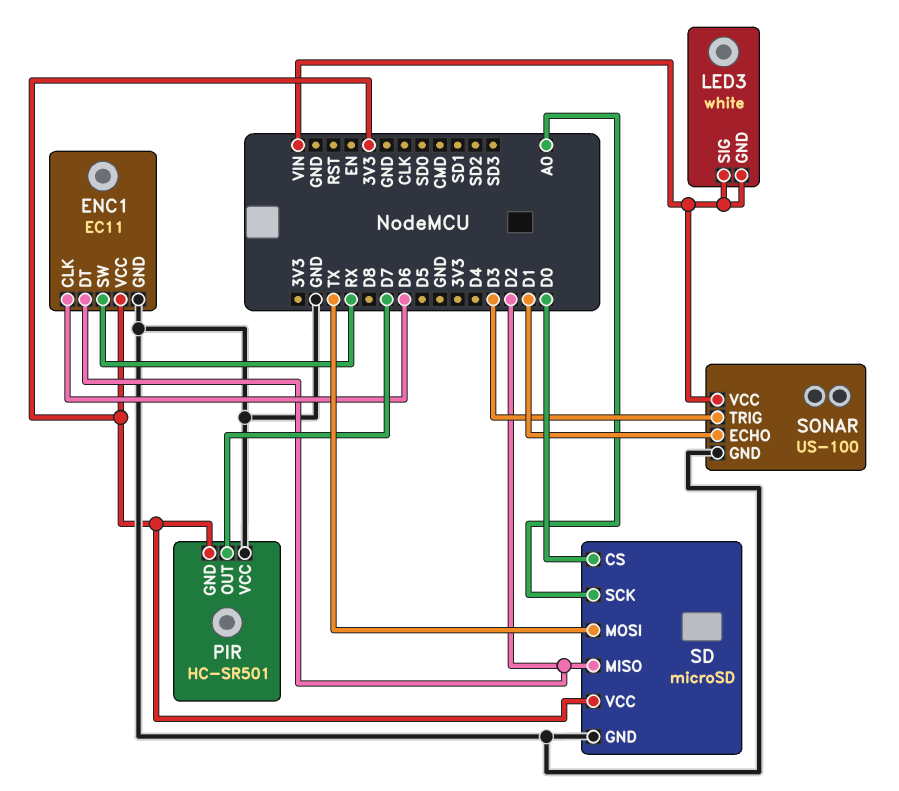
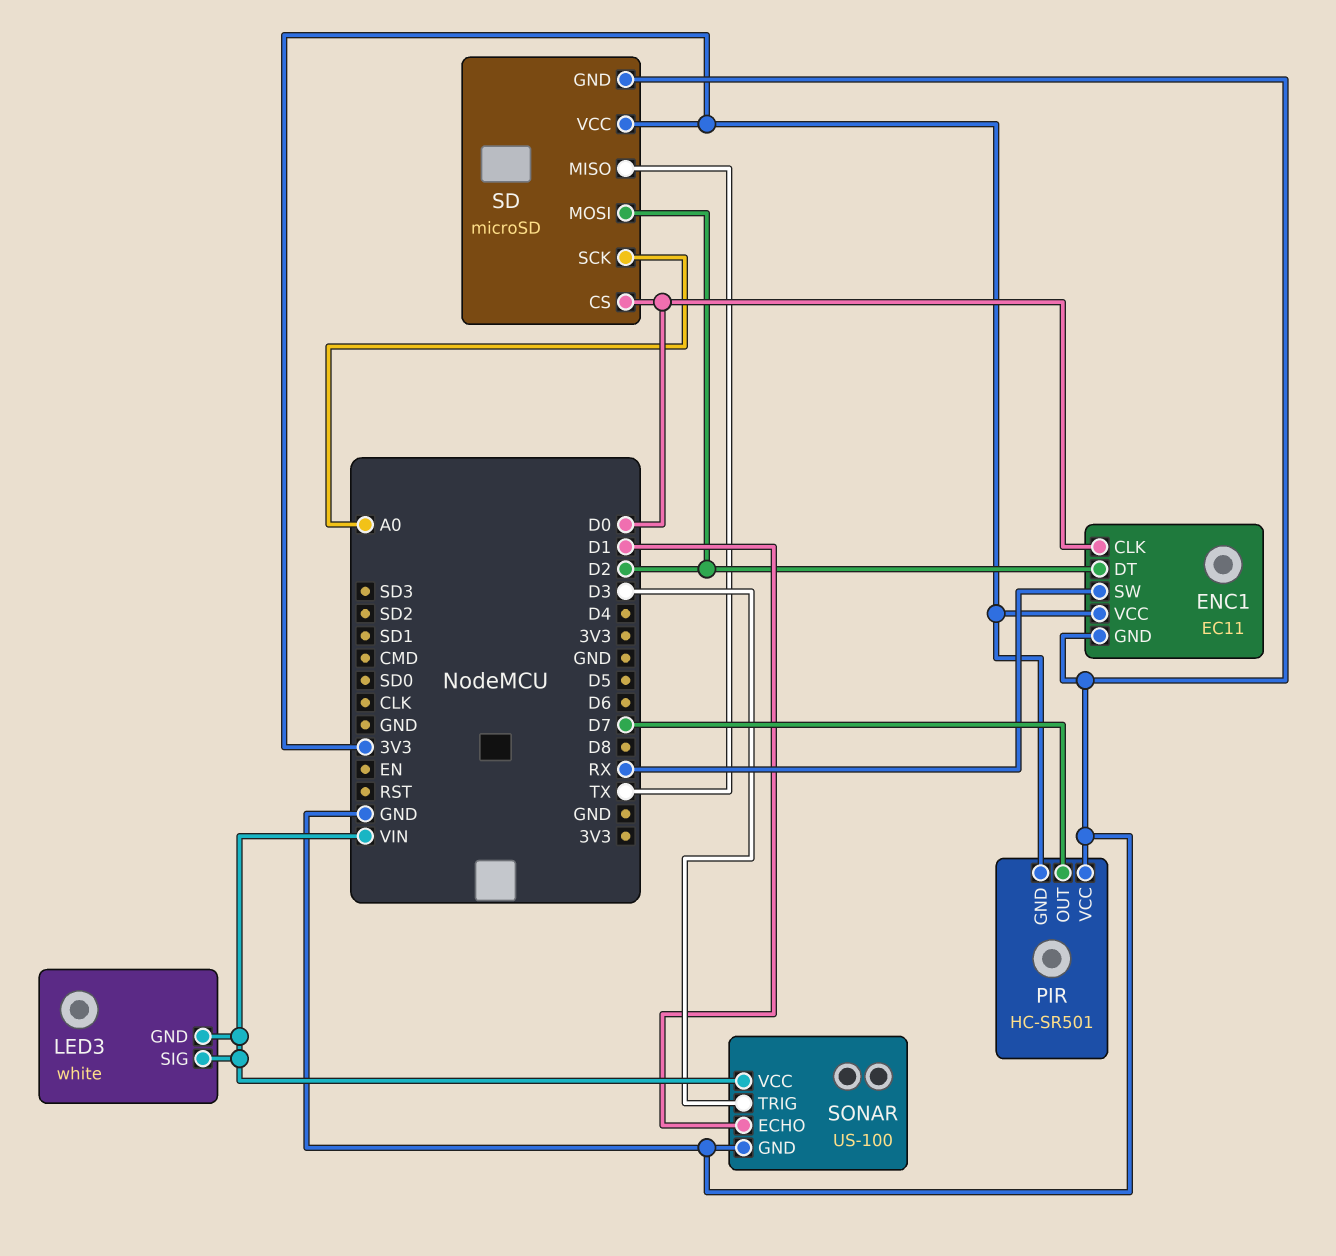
ENC1 pin CLK: D6 -> D0
SD pin MISO: D2 -> TX
SD pin MOSI: TX -> D2

